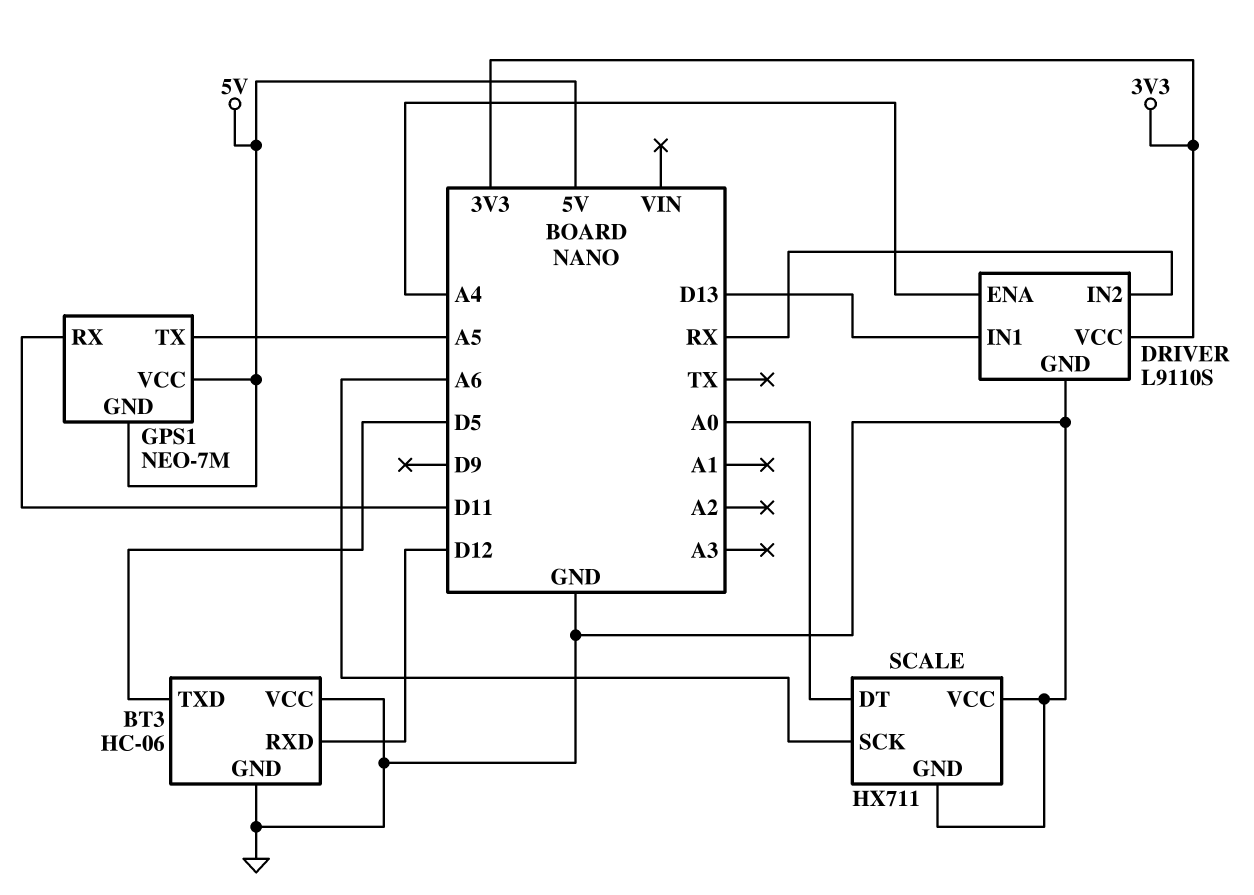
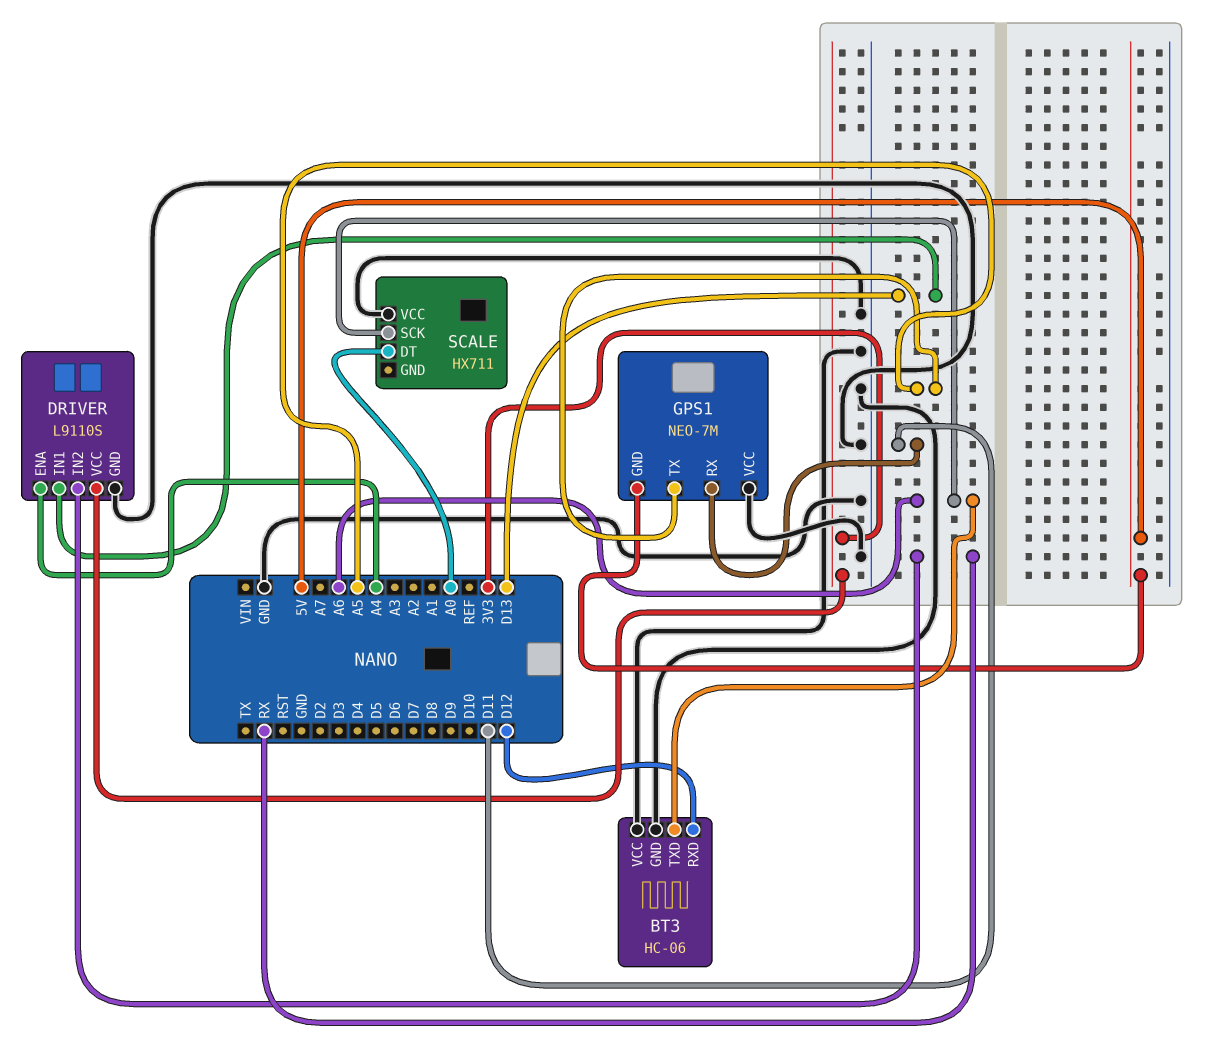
BT3 pin TXD: D5 -> A6
GPS1 pin VCC: 5V -> GND
SCALE pin GND: GND -> none

